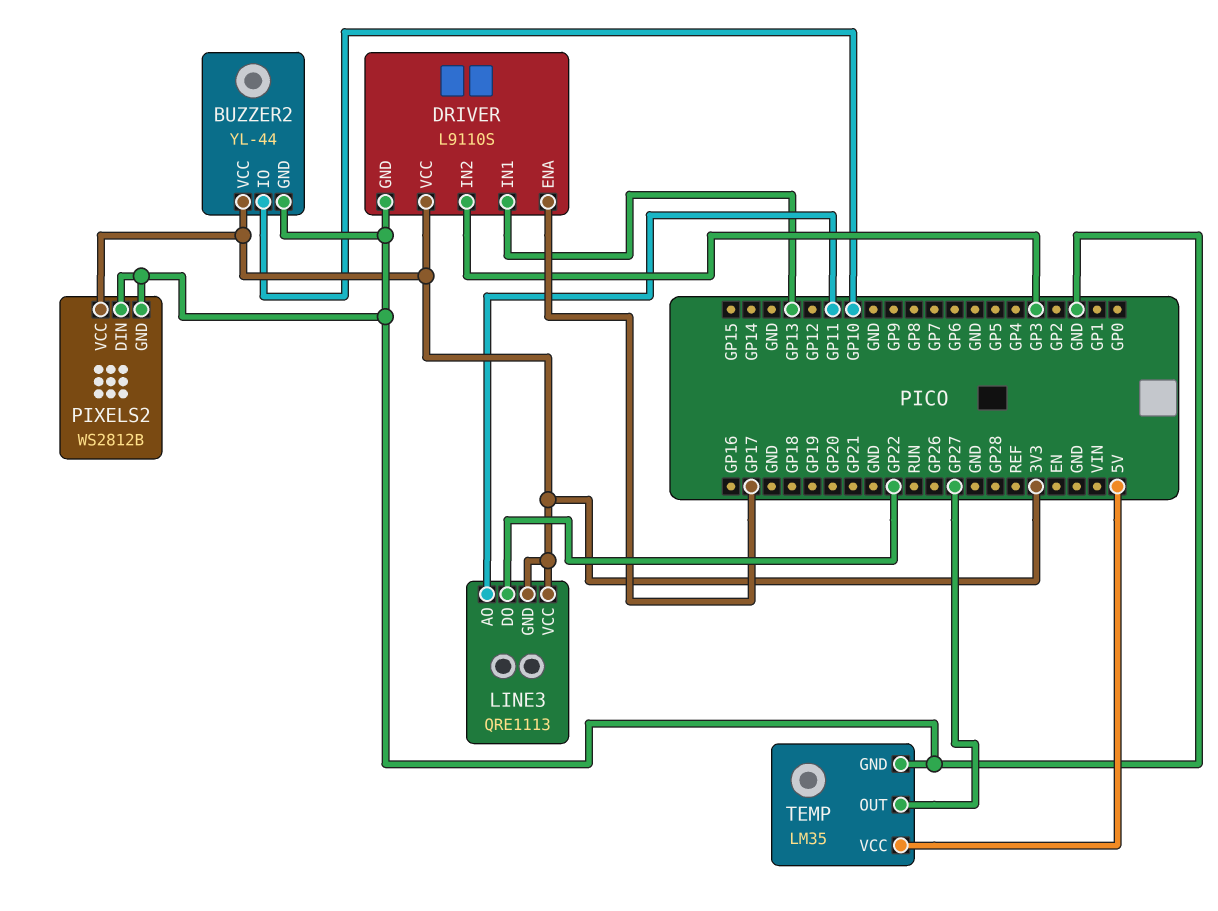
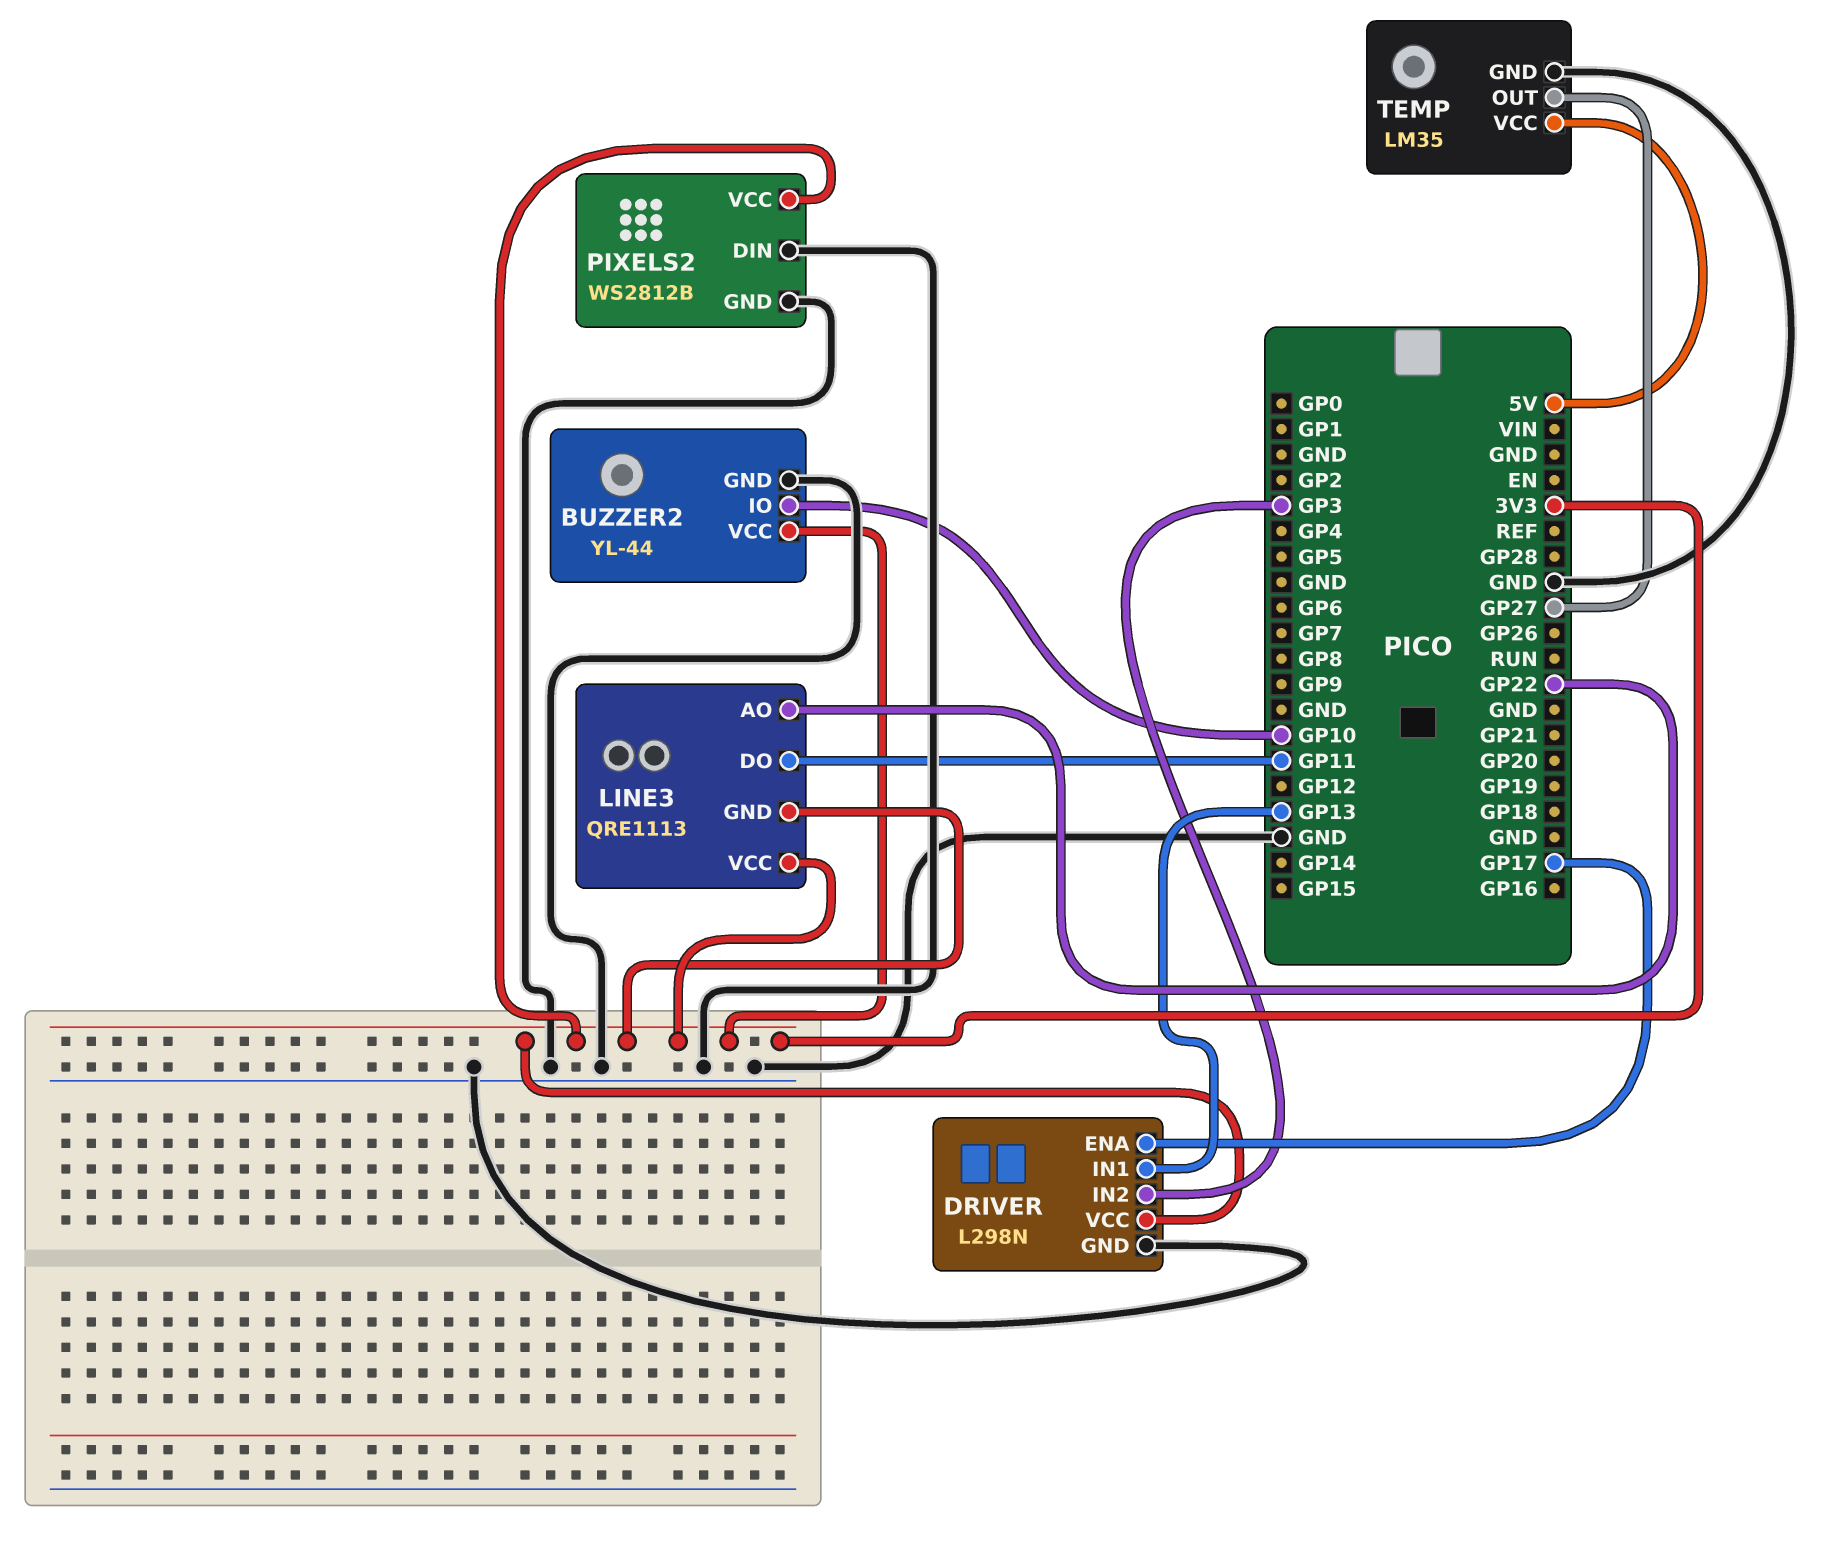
DRIVER: L9110S -> L298N
LINE3 pin AO: GP11 -> GP22
LINE3 pin DO: GP22 -> GP11

